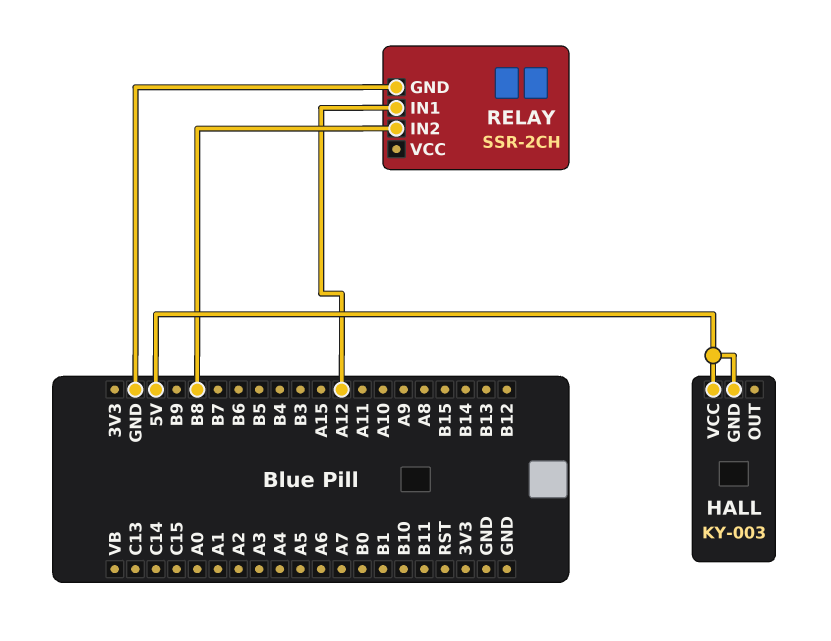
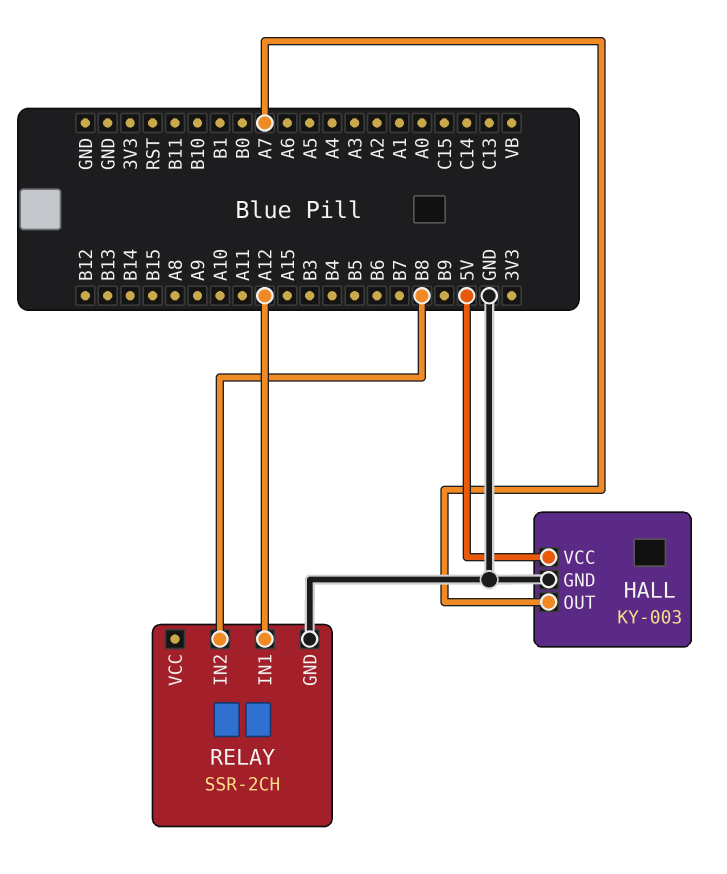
HALL pin GND: 5V -> GND
HALL pin OUT: none -> A7

